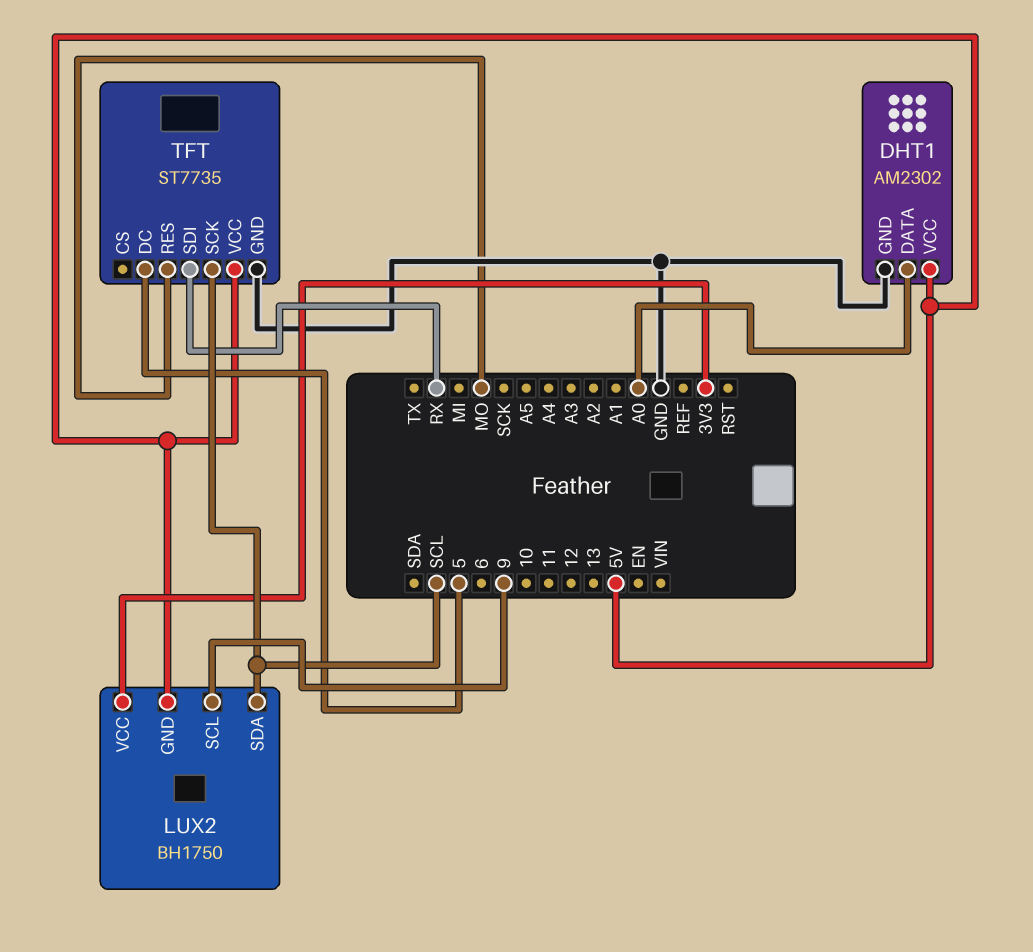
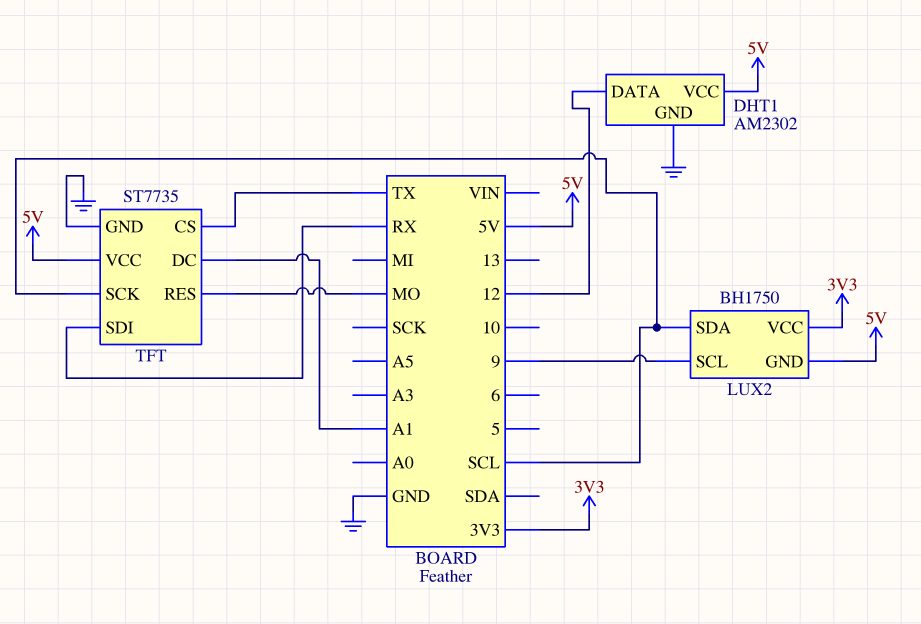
DHT1 pin DATA: A0 -> 12
TFT pin CS: none -> TX
TFT pin DC: 5 -> A1

